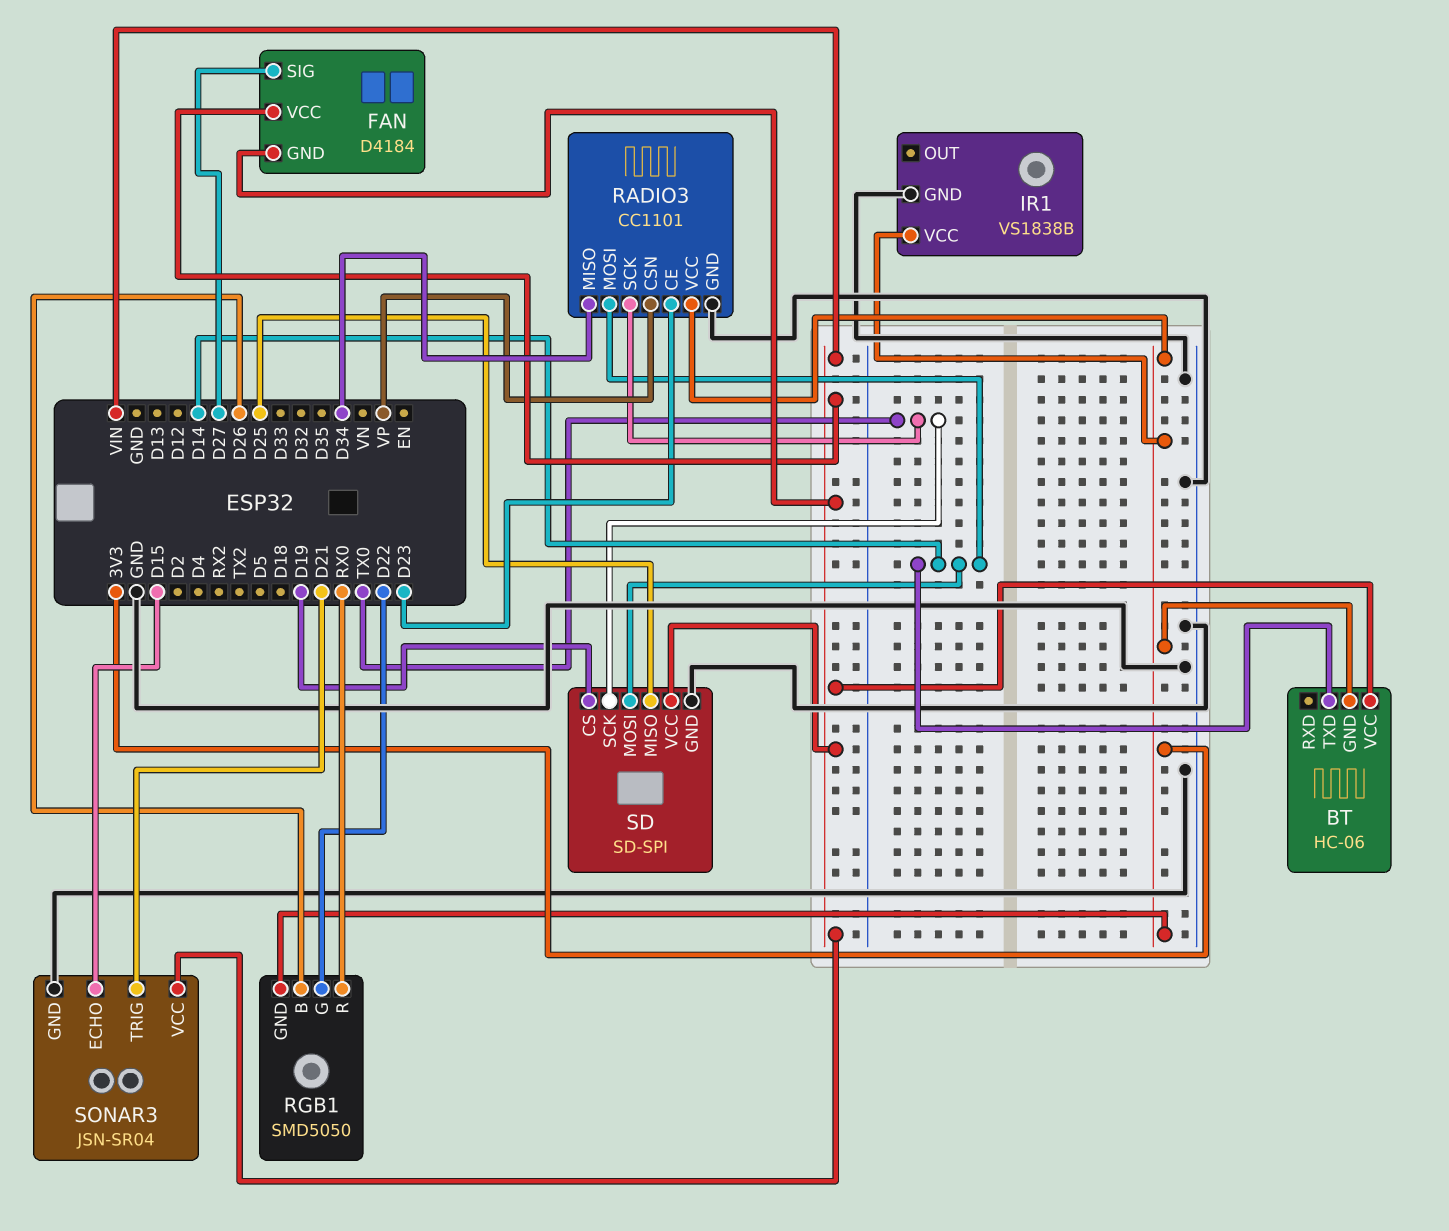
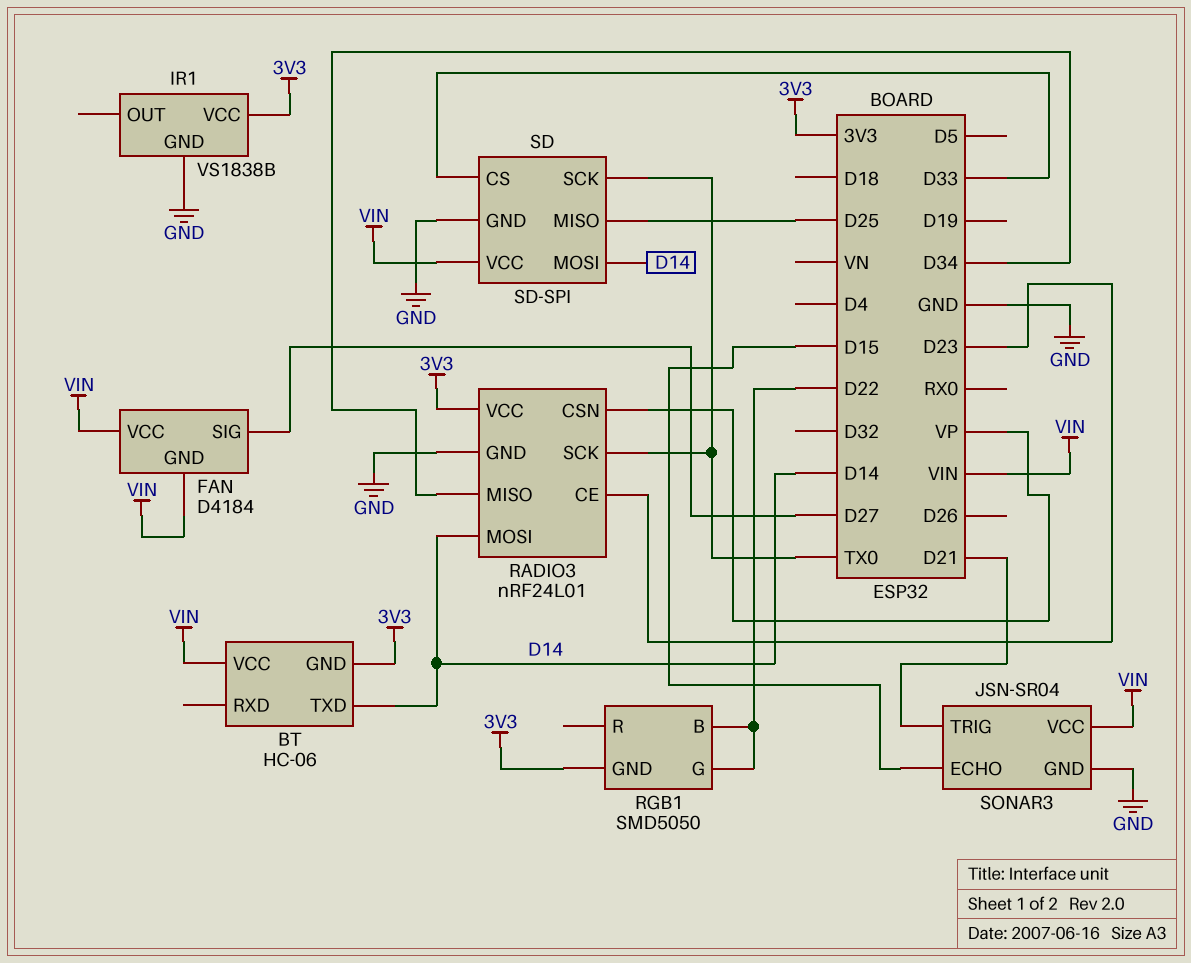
RADIO3: CC1101 -> nRF24L01
RGB1 pin B: D26 -> D22
RGB1 pin R: RX0 -> none
SD pin CS: D19 -> D33

